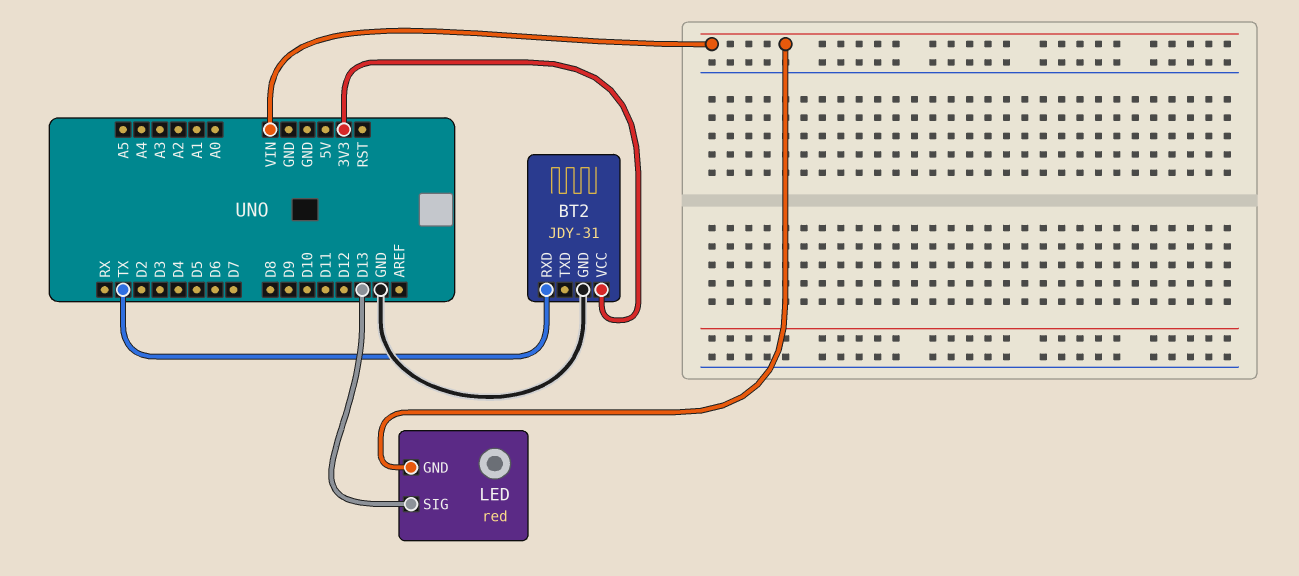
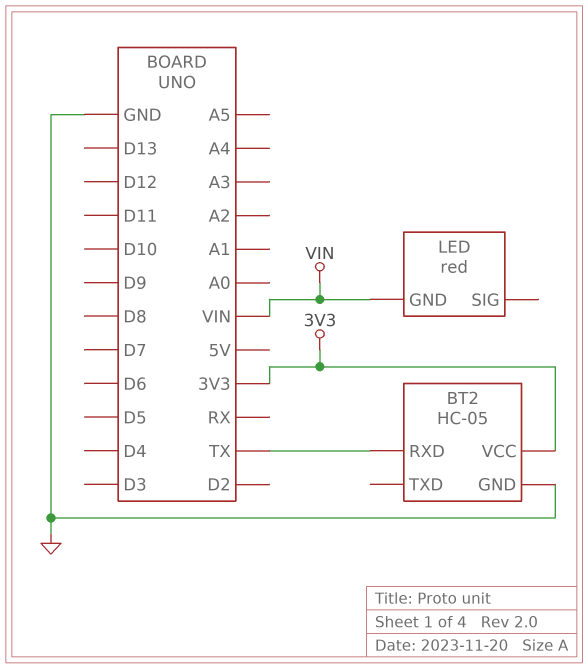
BT2: JDY-31 -> HC-05
LED pin SIG: D13 -> none

